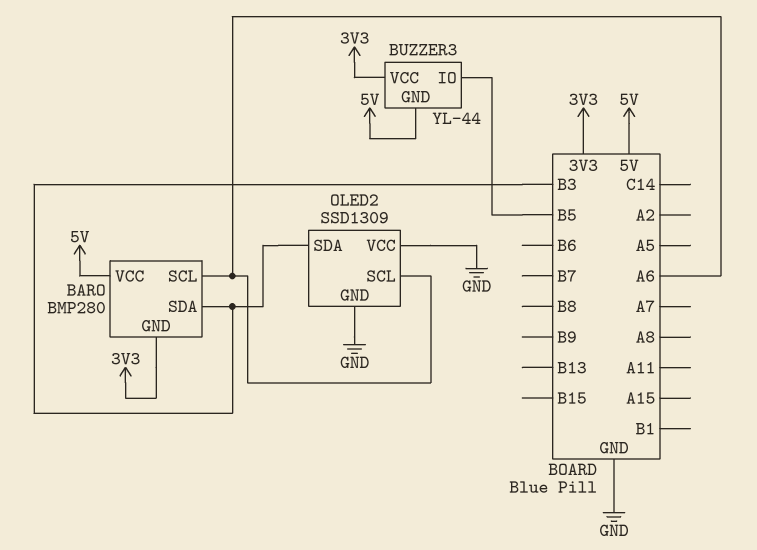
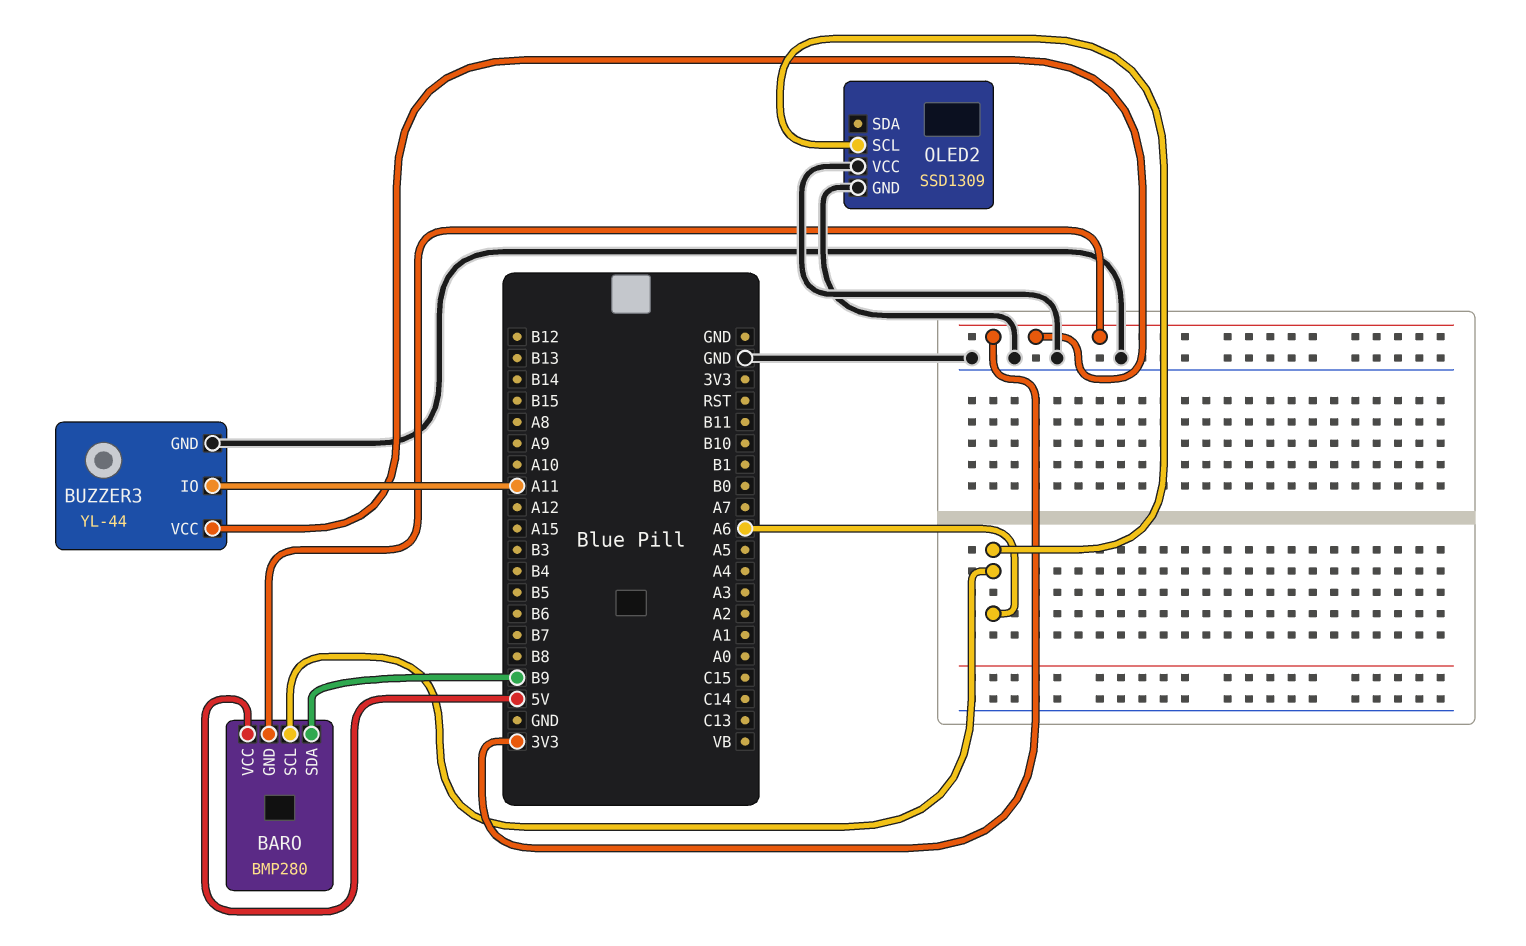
BARO pin SDA: B3 -> B9
BUZZER3 pin GND: 5V -> GND
BUZZER3 pin IO: B5 -> A11
OLED2 pin SDA: B3 -> none

